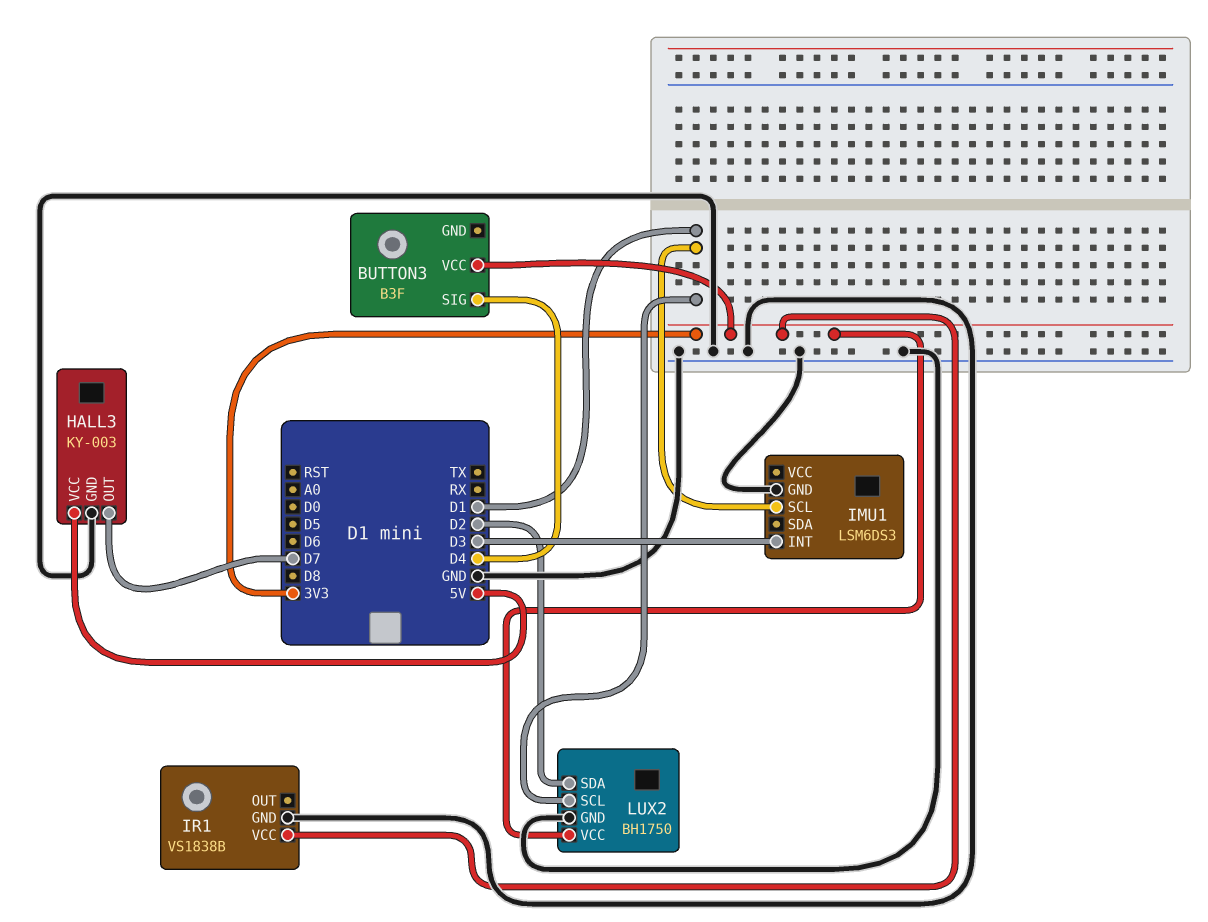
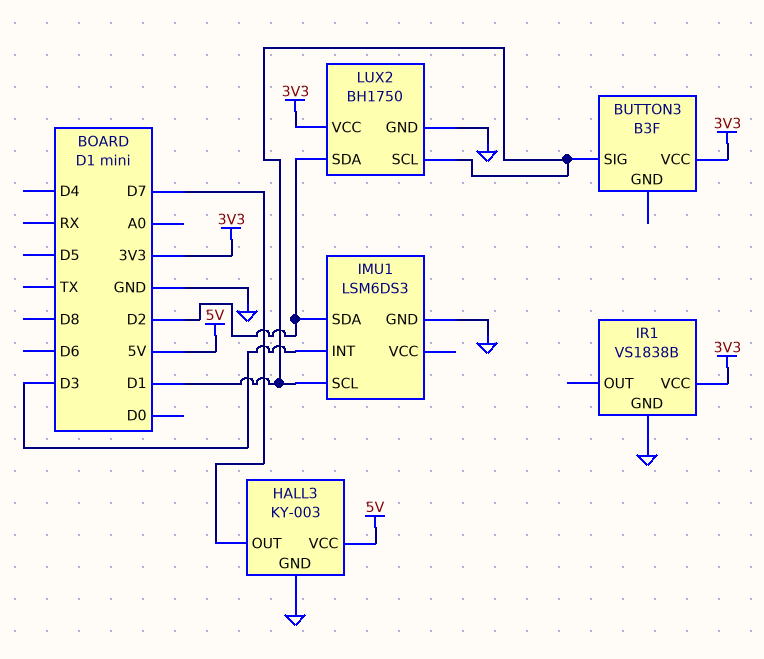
BUTTON3 pin SIG: D4 -> D1
IMU1 pin SDA: none -> D2

